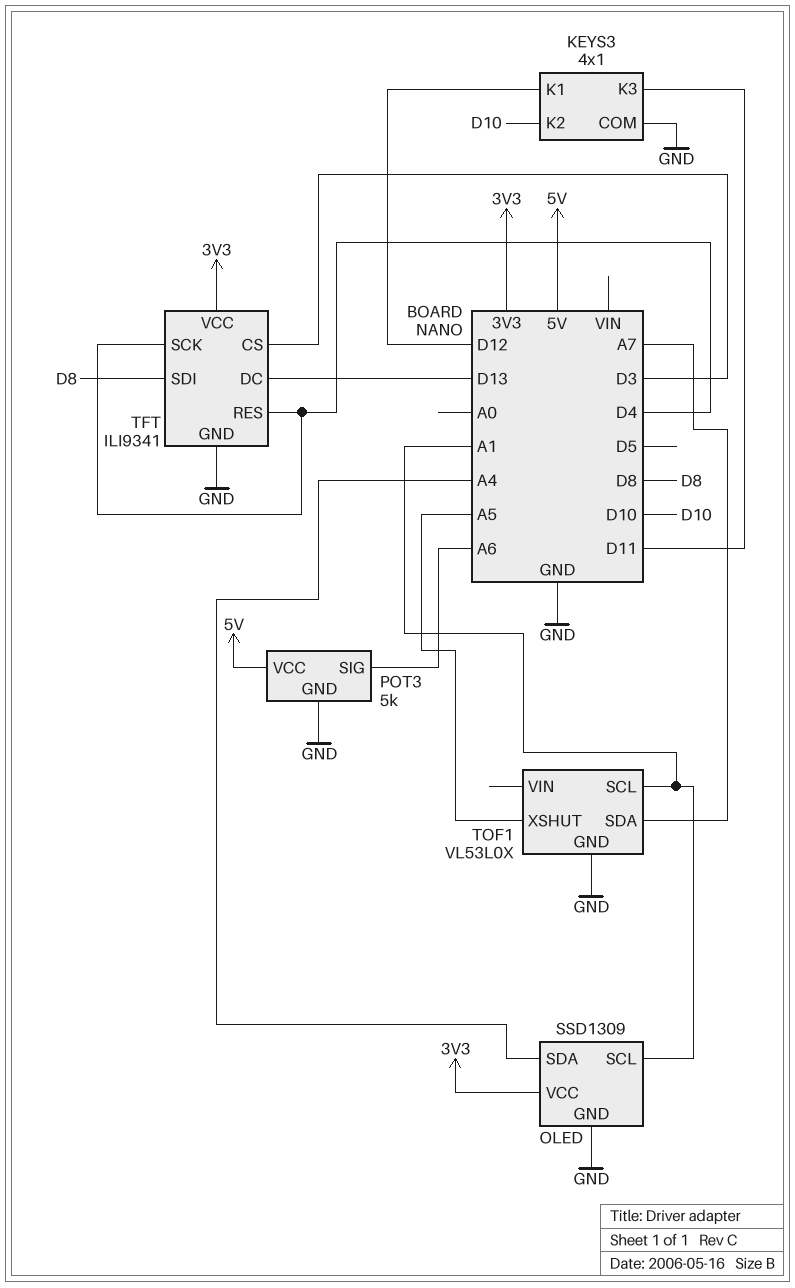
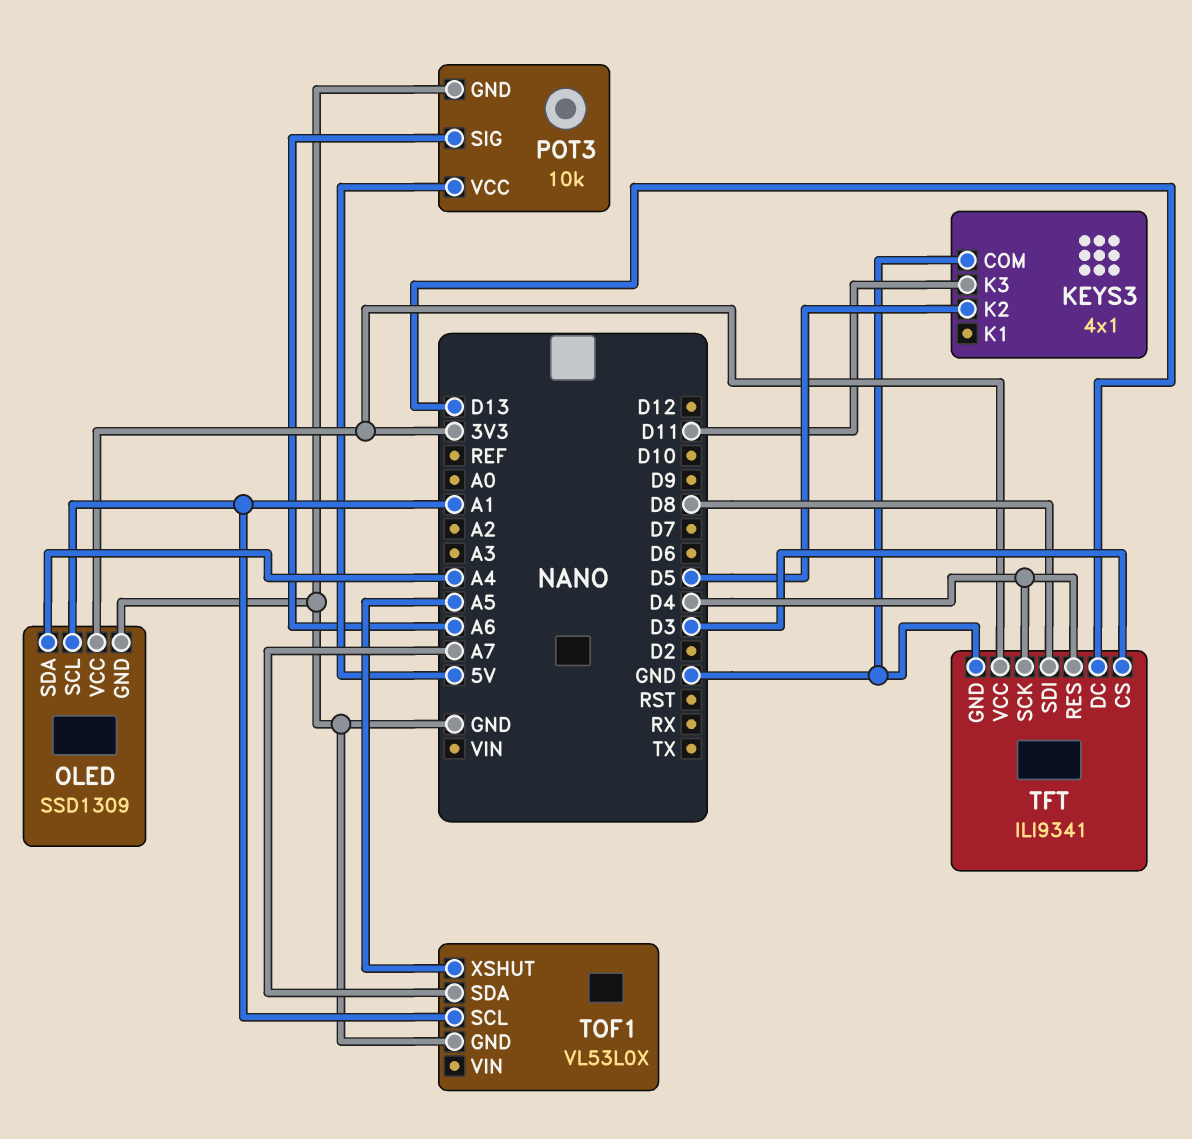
KEYS3 pin K1: D12 -> none
KEYS3 pin K2: D10 -> D5
POT3: 5k -> 10k

